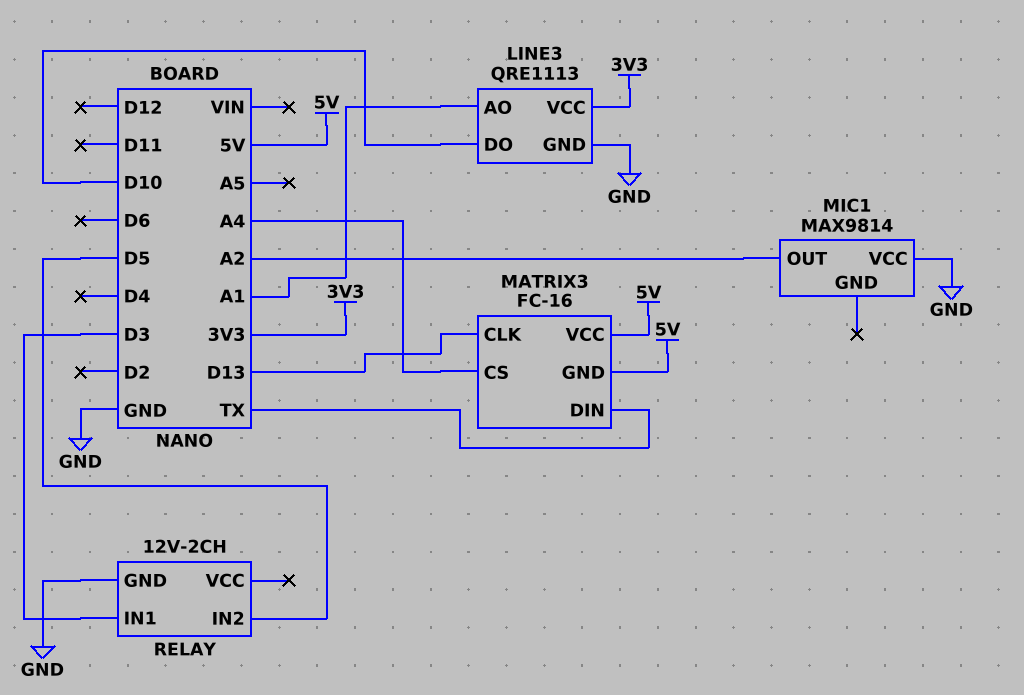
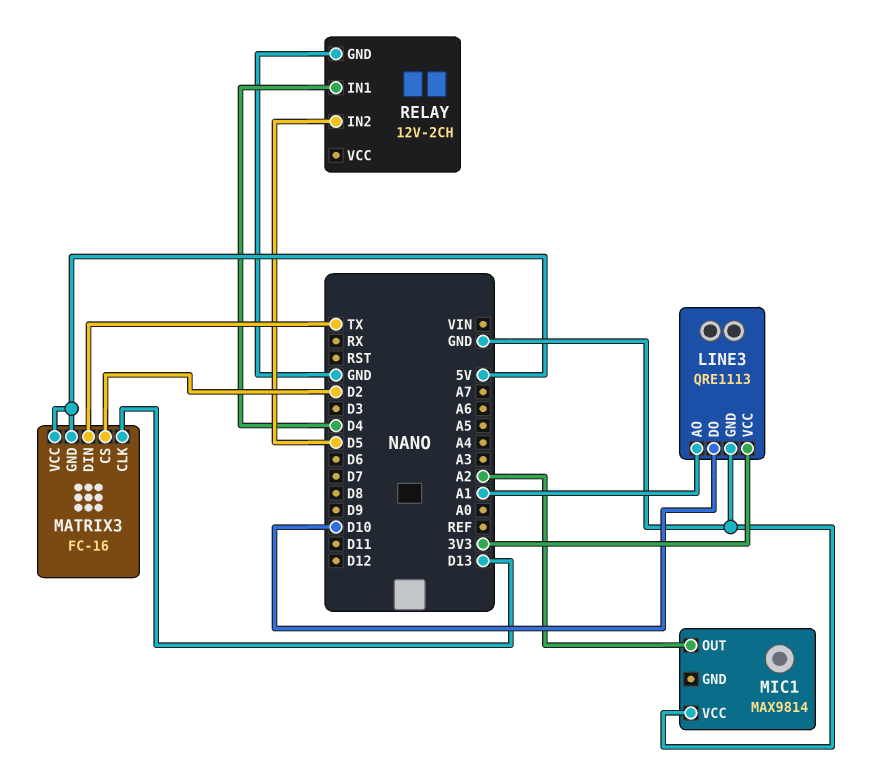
MATRIX3 pin CS: A4 -> D2
RELAY pin IN1: D3 -> D4

